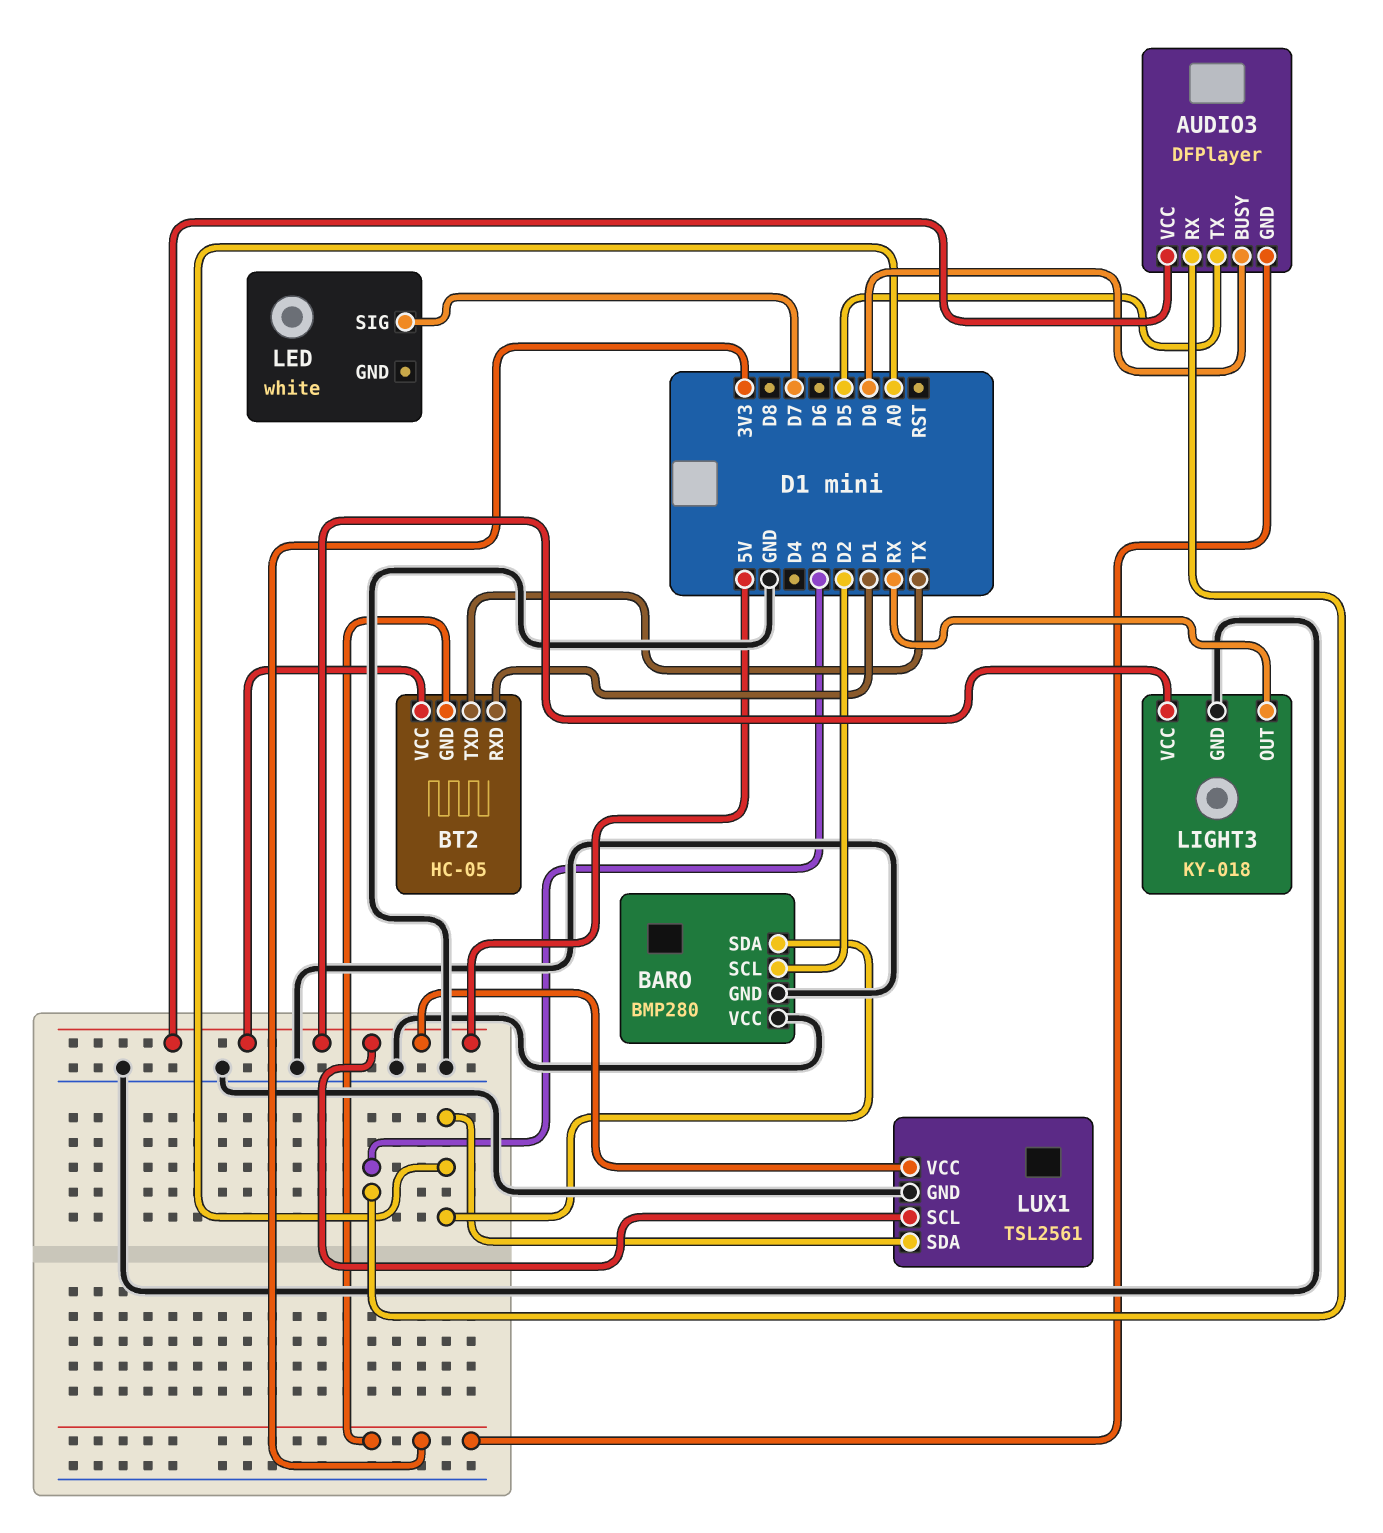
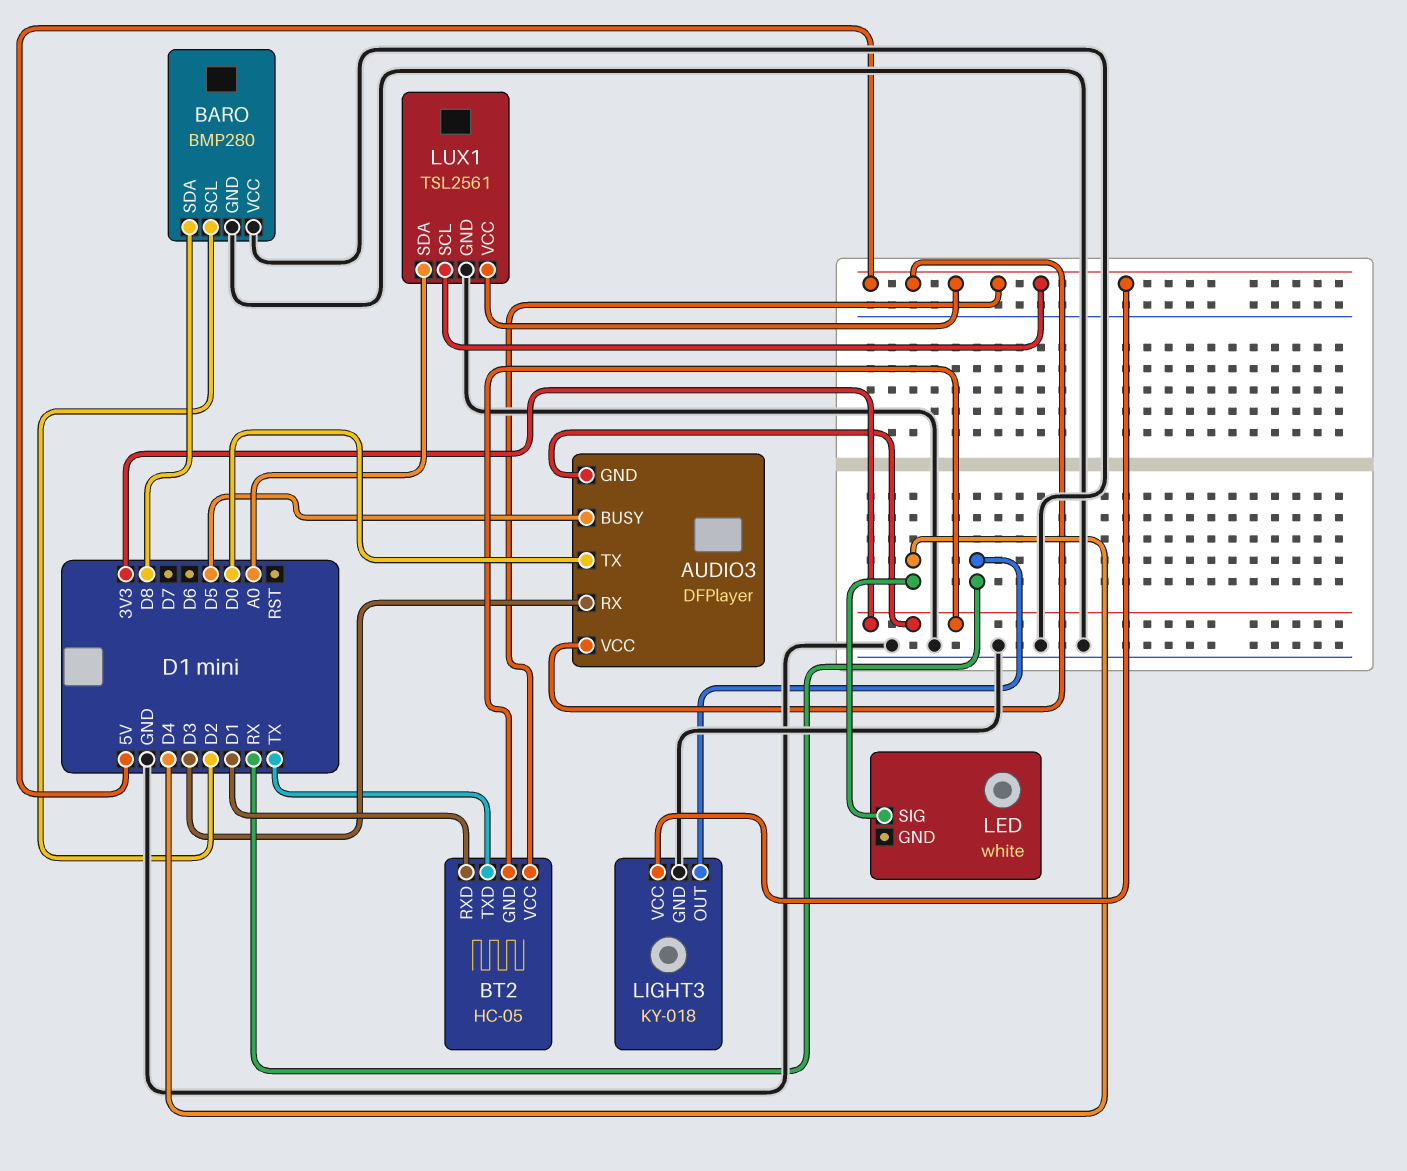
AUDIO3 pin BUSY: D0 -> D5
AUDIO3 pin TX: D5 -> D0
BARO pin SDA: A0 -> D8
LED pin SIG: D7 -> D4

